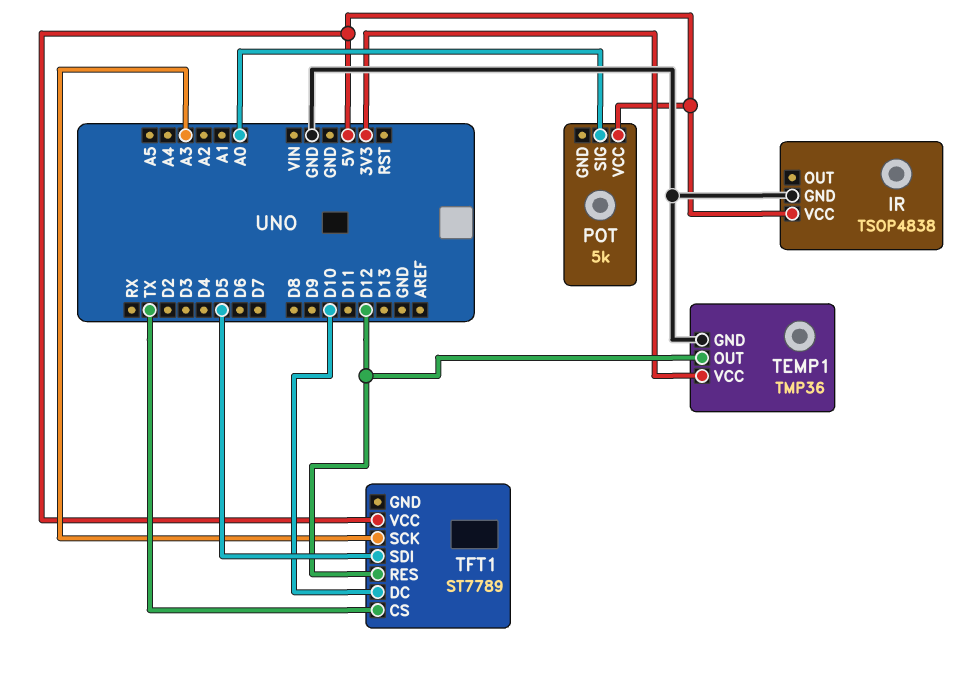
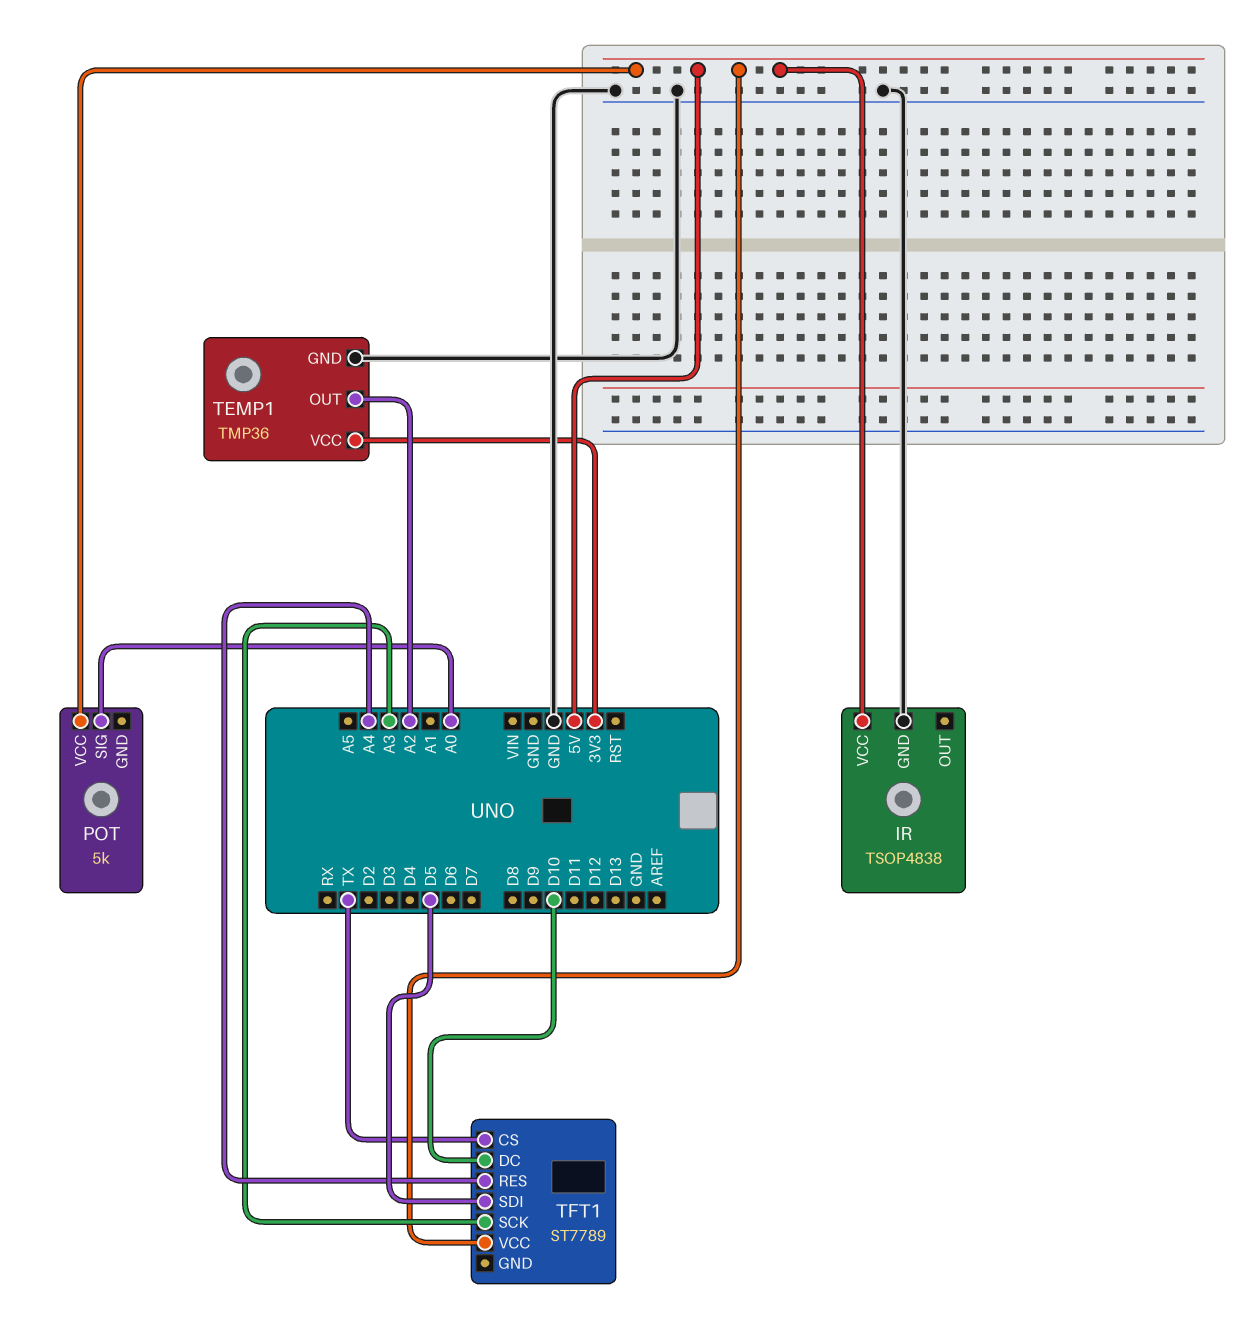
TEMP1 pin OUT: D12 -> A2
TFT1 pin RES: D12 -> A4

